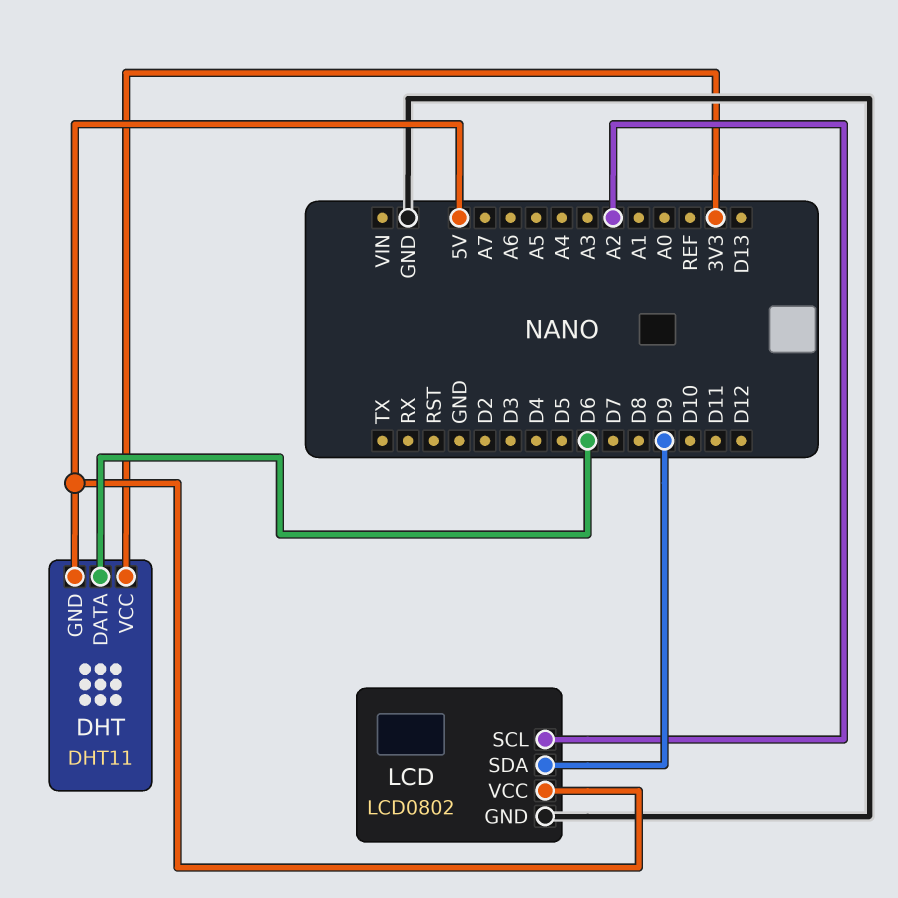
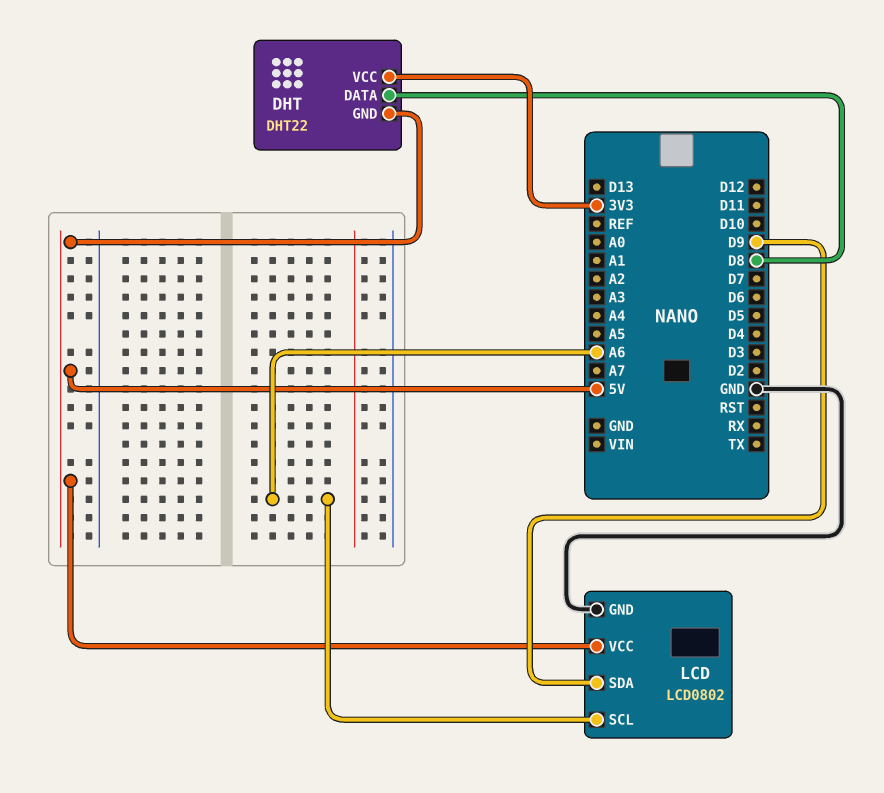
DHT: DHT11 -> DHT22
DHT pin DATA: D6 -> D8
LCD pin SCL: A2 -> A6

